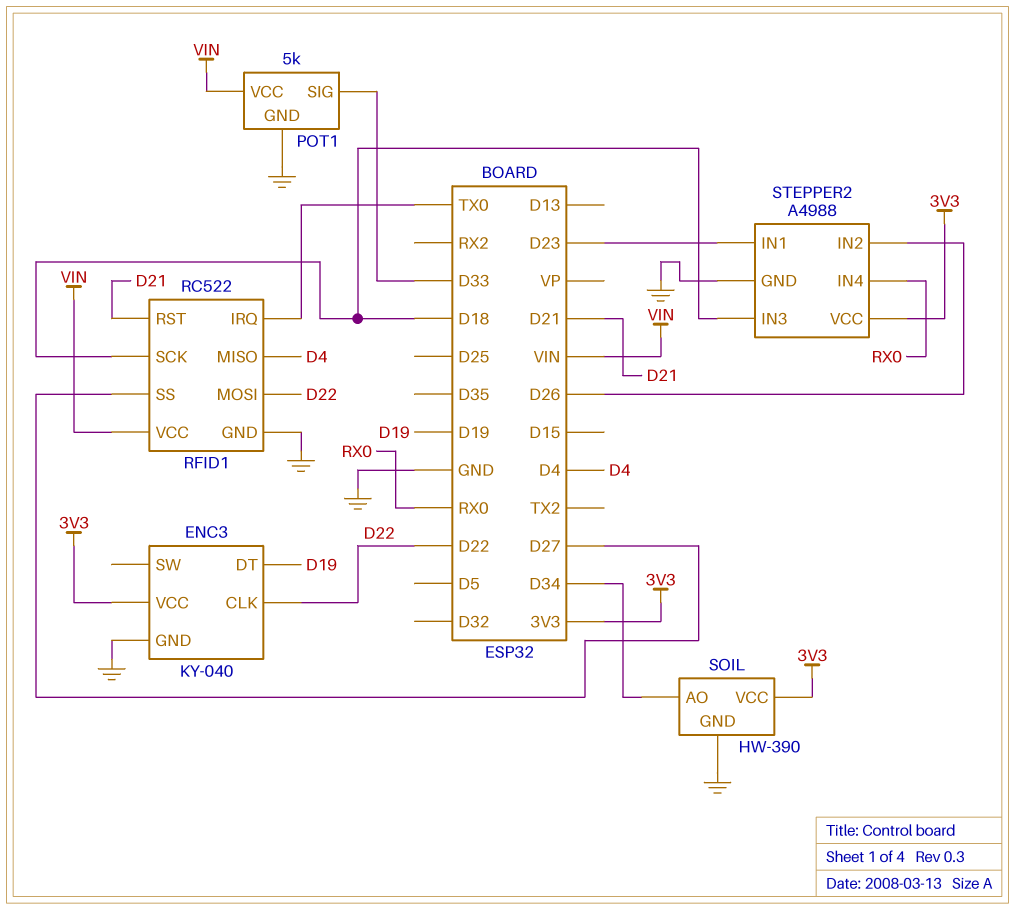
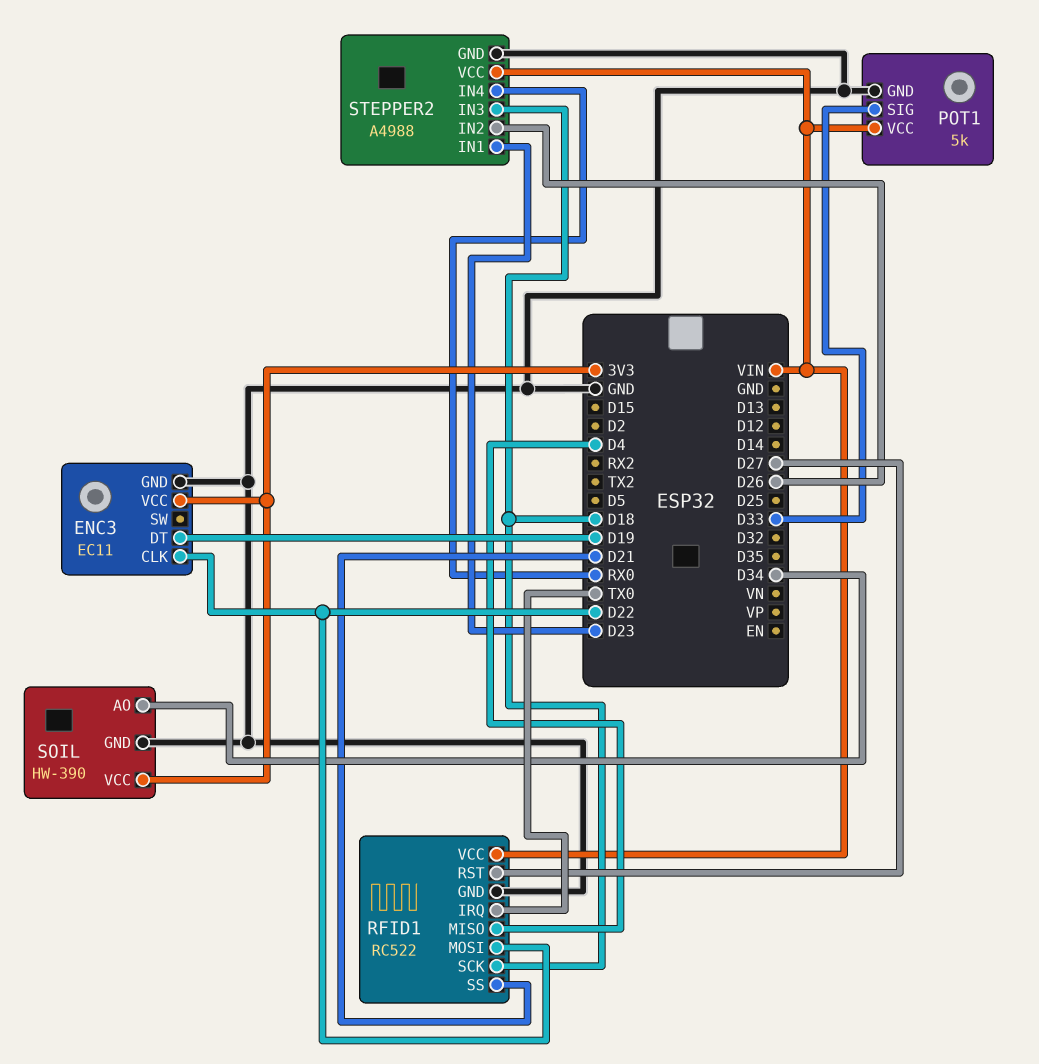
ENC3: KY-040 -> EC11
RFID1 pin RST: D21 -> D27
RFID1 pin SS: D27 -> D21
STEPPER2 pin VCC: 3V3 -> VIN

